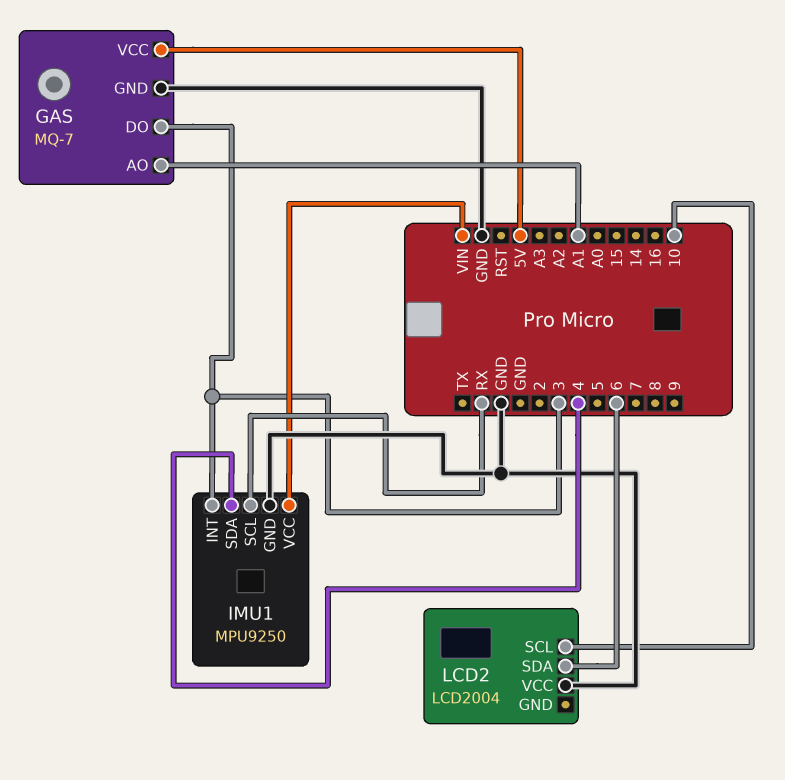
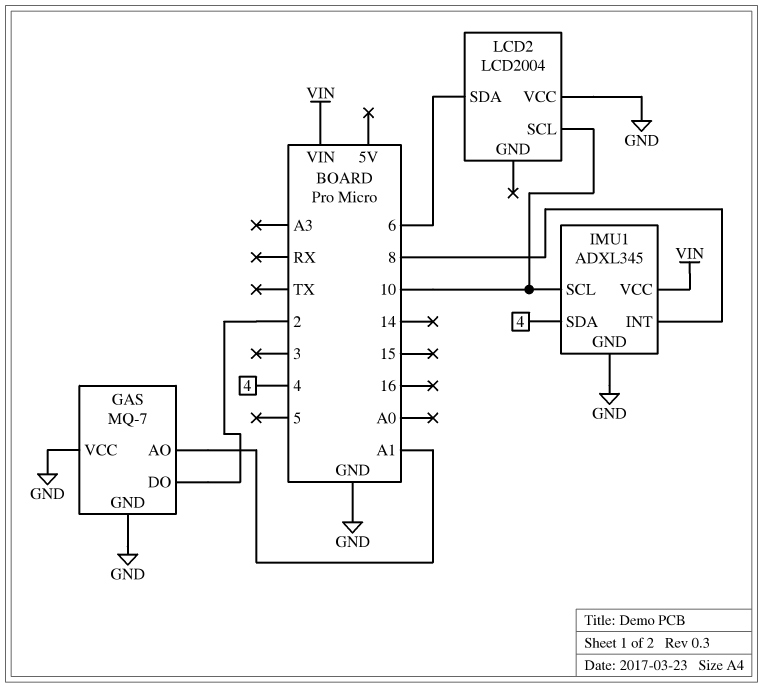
GAS pin DO: 3 -> 2
GAS pin VCC: 5V -> GND
IMU1: MPU9250 -> ADXL345
IMU1 pin INT: 3 -> 8
IMU1 pin SCL: RX -> 10

